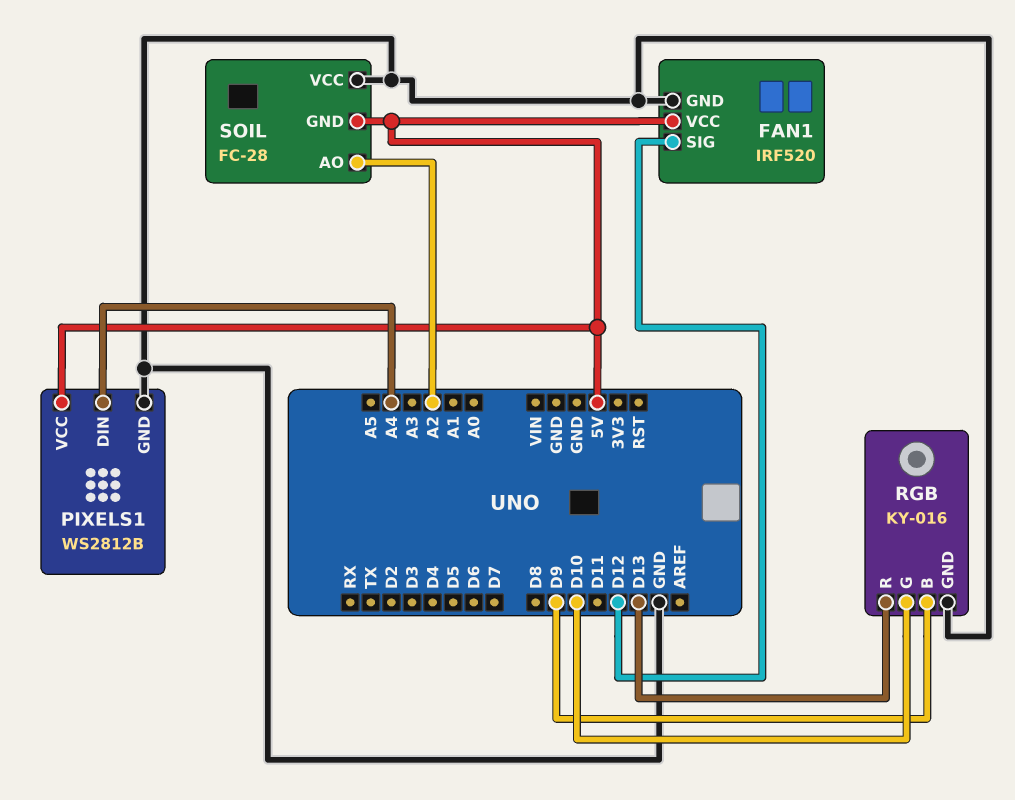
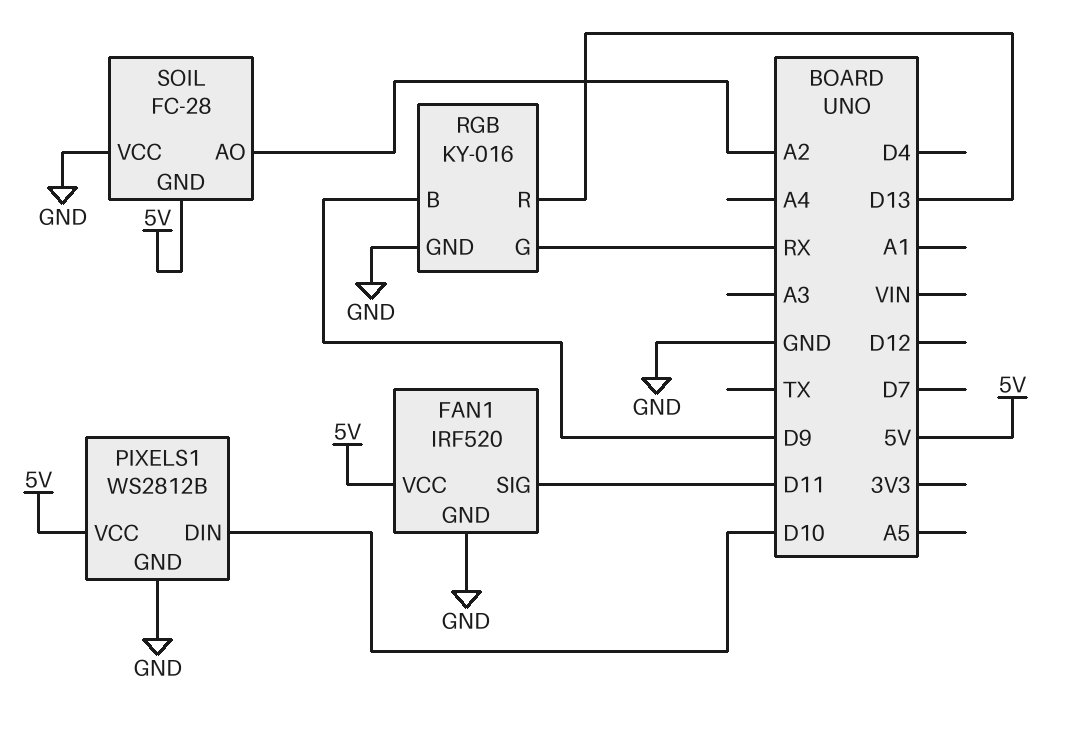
FAN1 pin SIG: D12 -> D11
PIXELS1 pin DIN: A4 -> D10
RGB pin G: D10 -> RX

